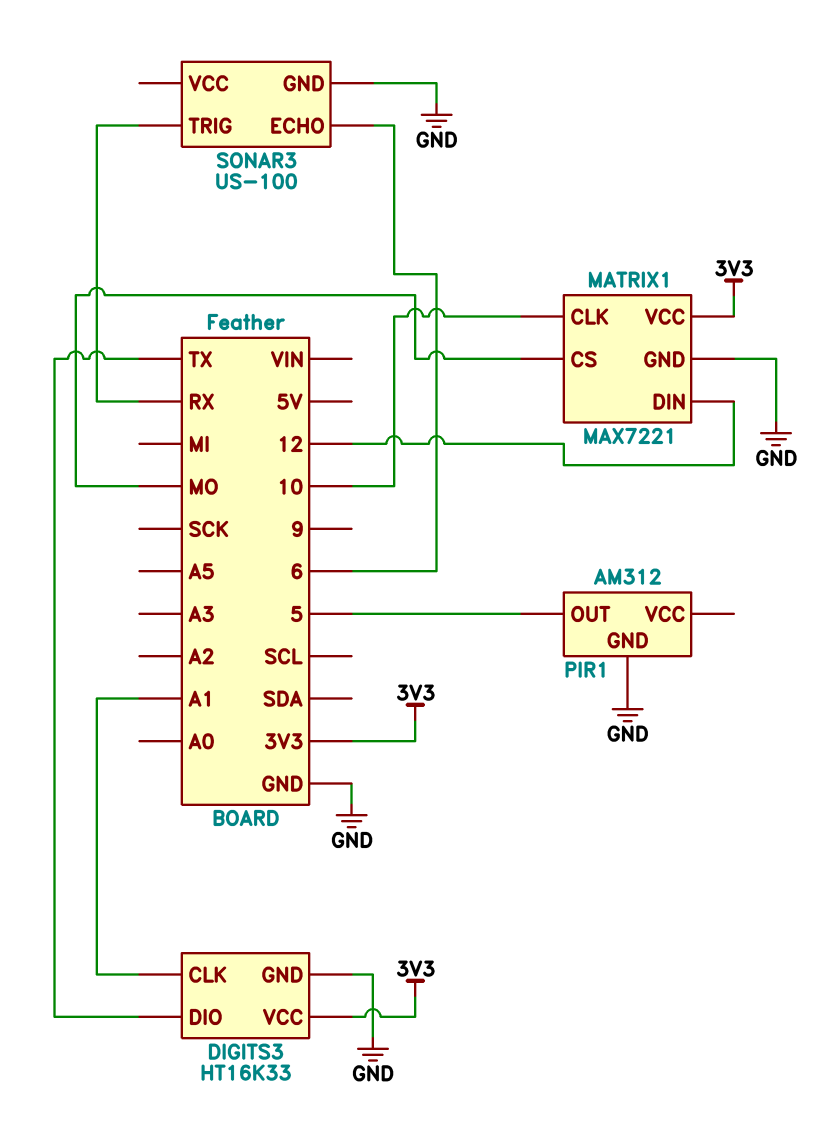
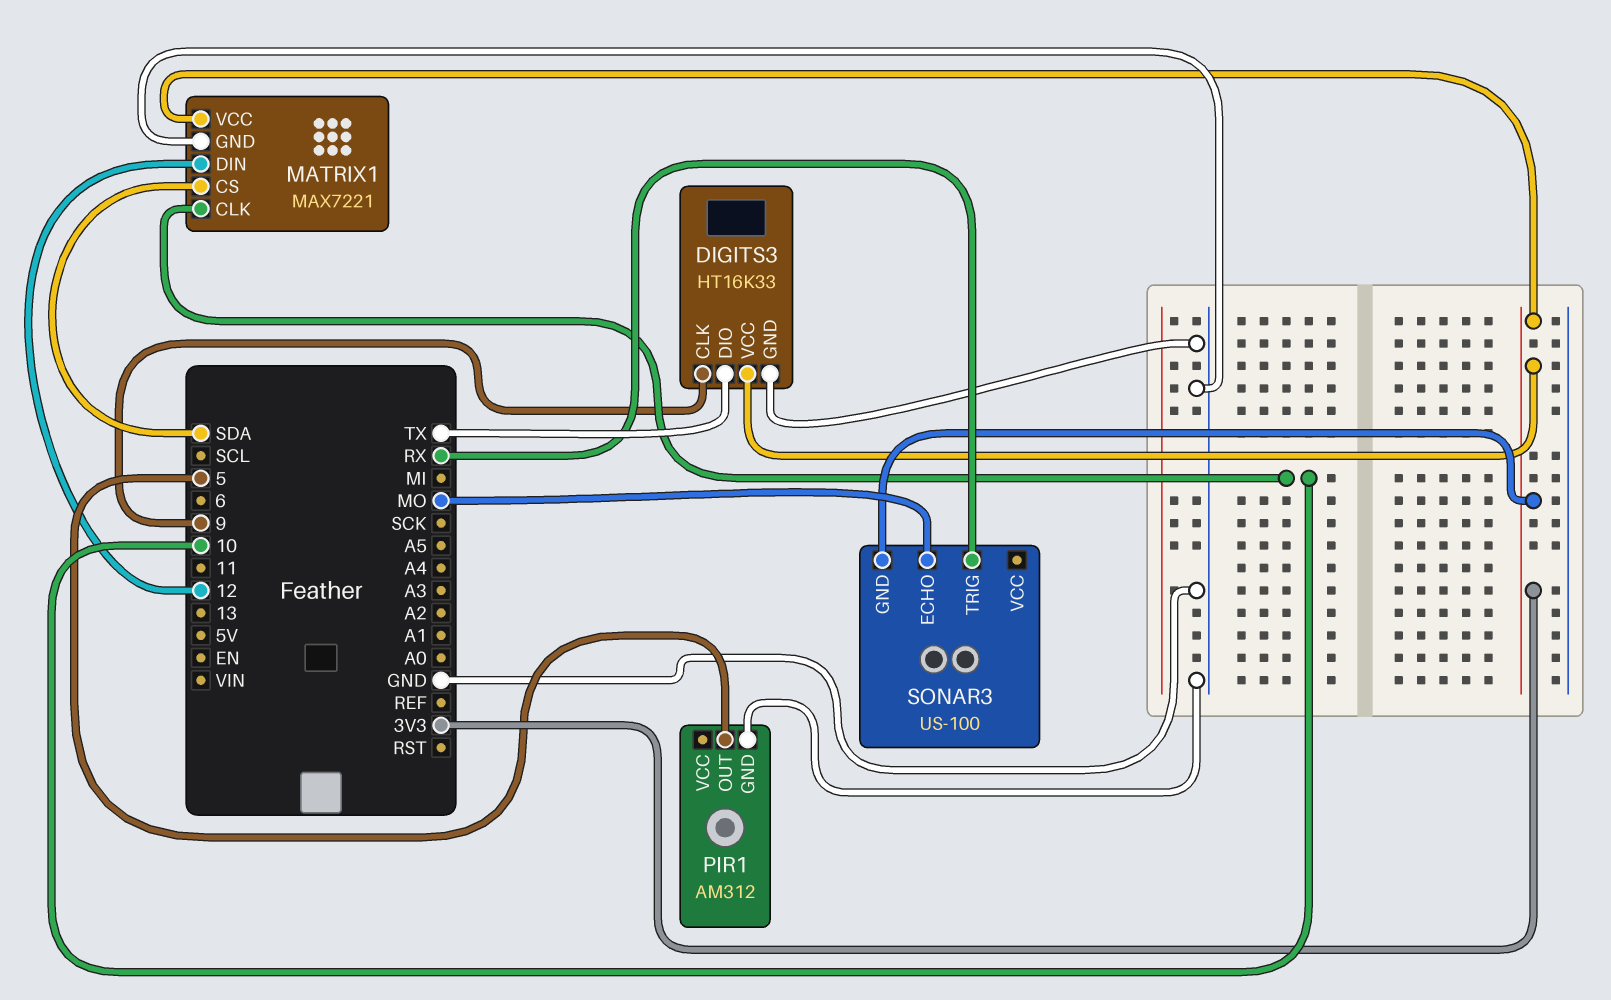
DIGITS3 pin CLK: A1 -> 9
MATRIX1 pin CS: MO -> SDA
SONAR3 pin ECHO: 6 -> MO
SONAR3 pin GND: GND -> 3V3

